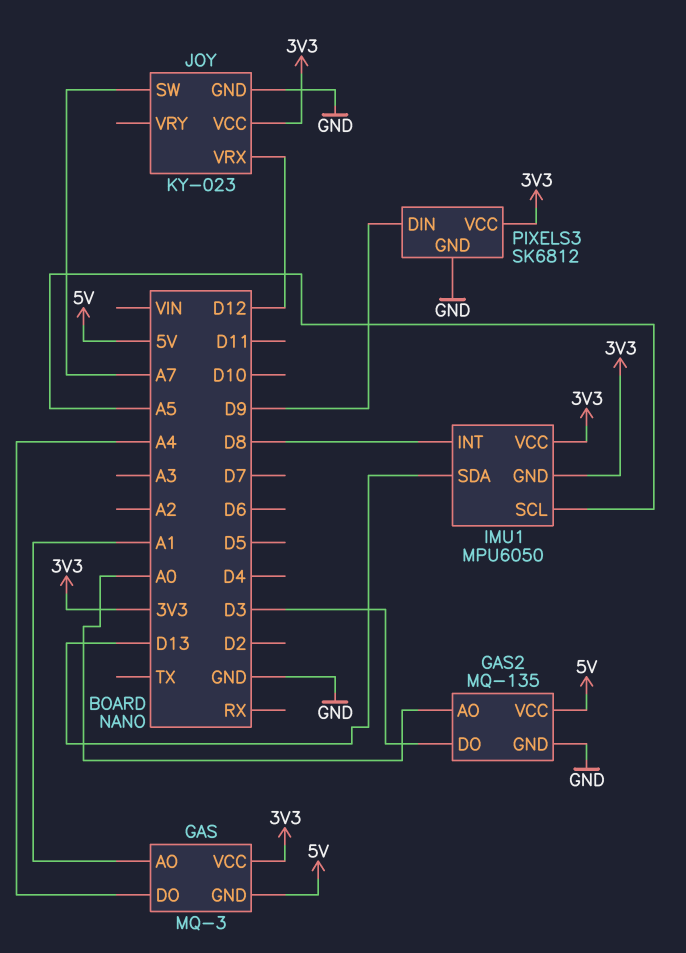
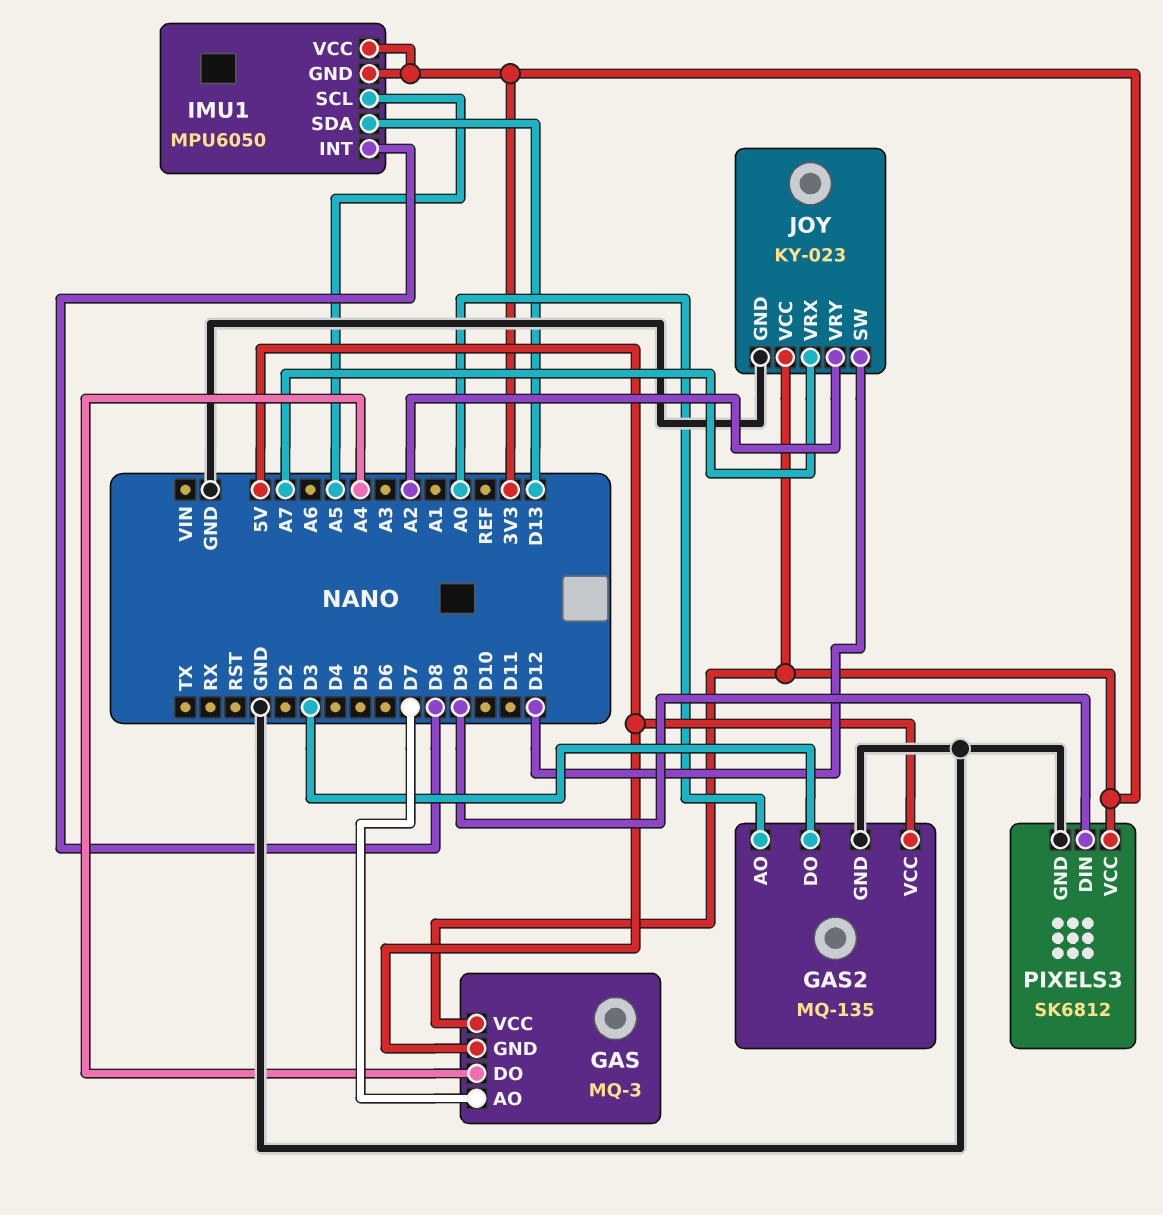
GAS pin AO: A1 -> D7
JOY pin SW: A7 -> D12
JOY pin VRX: D12 -> A7
JOY pin VRY: none -> A2

